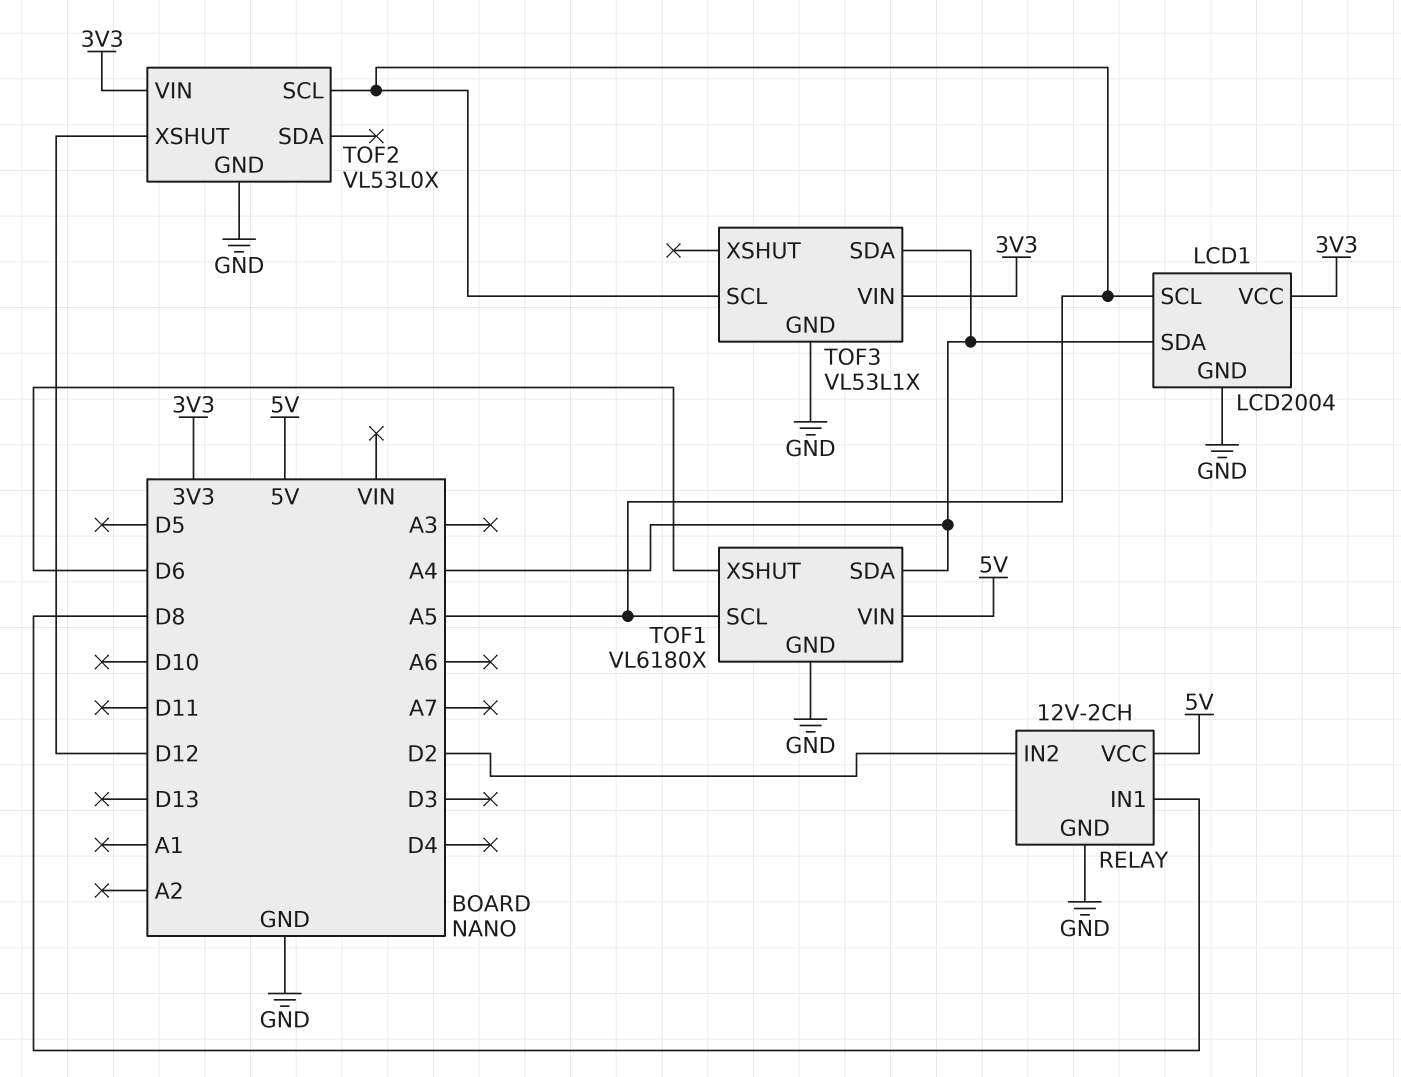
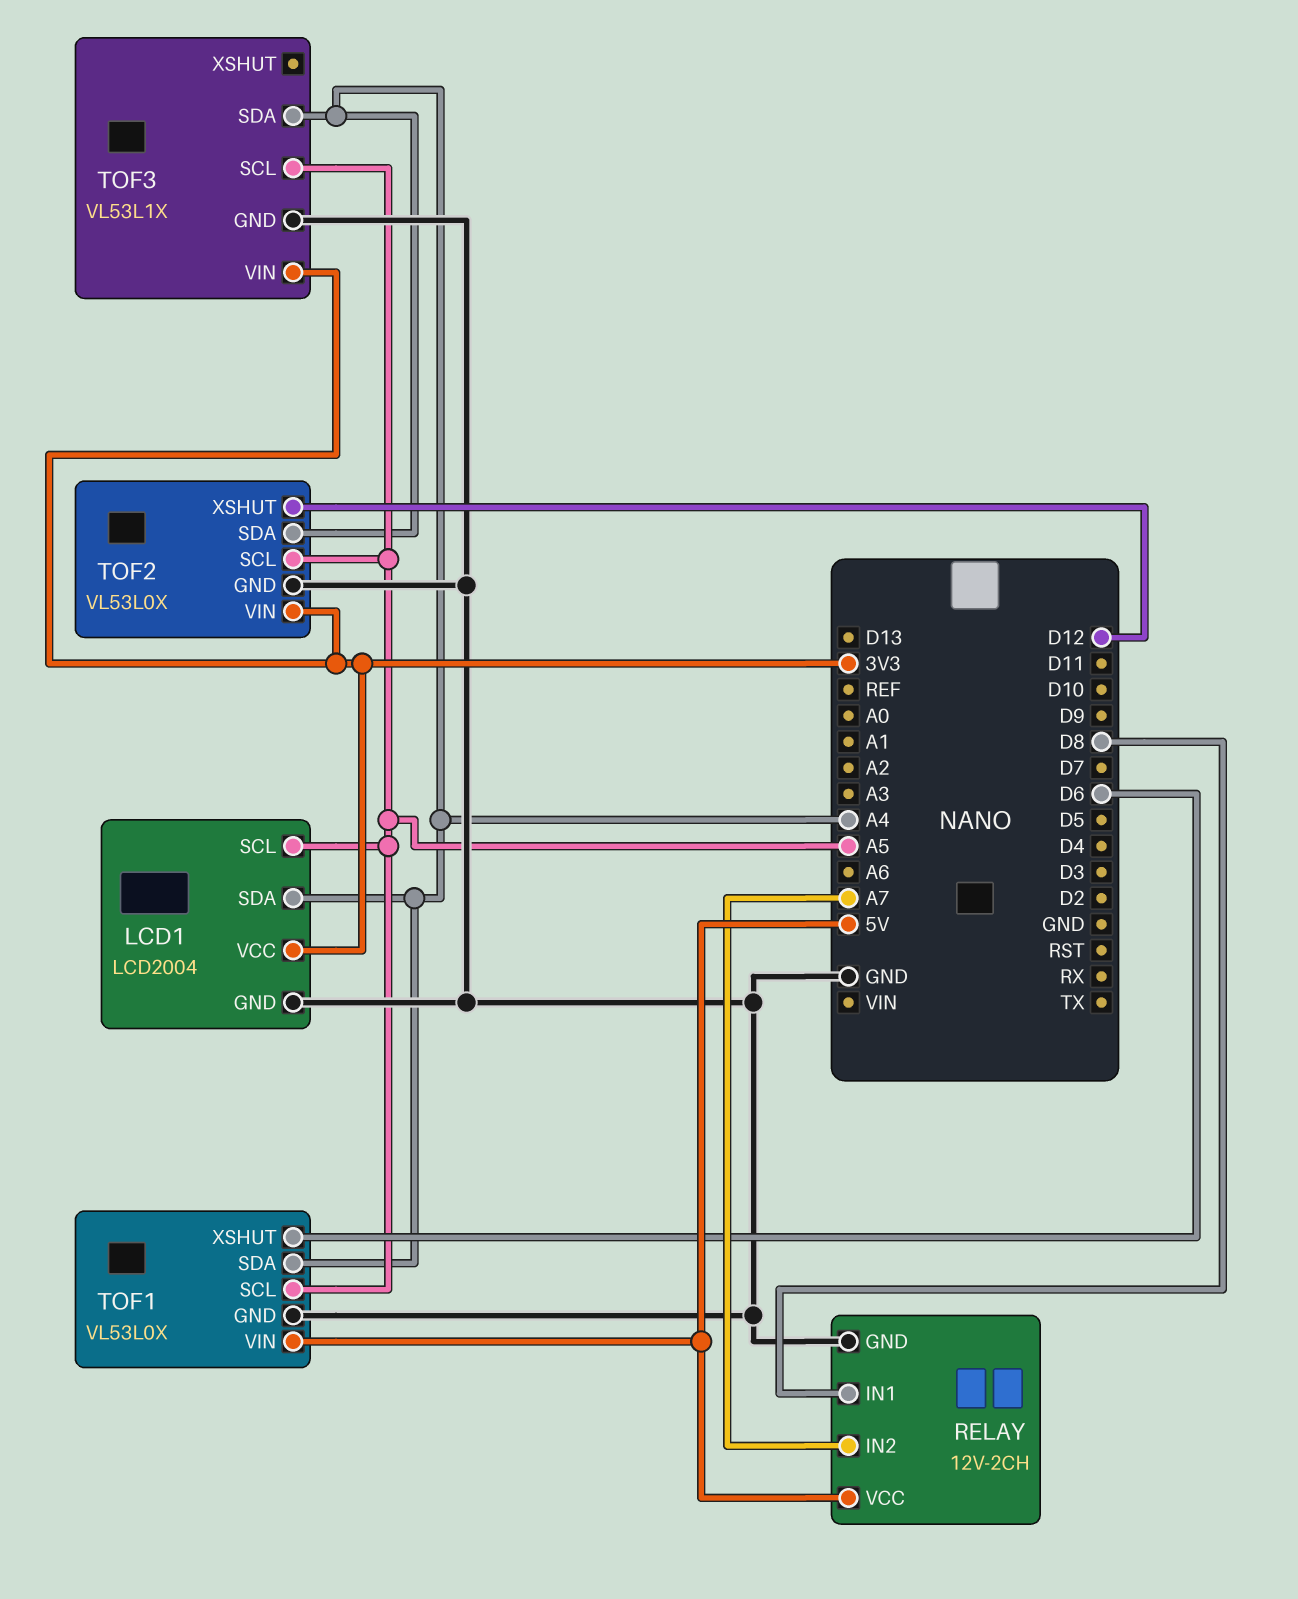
RELAY pin IN2: D2 -> A7
TOF1: VL6180X -> VL53L0X
TOF2 pin SDA: none -> A4

